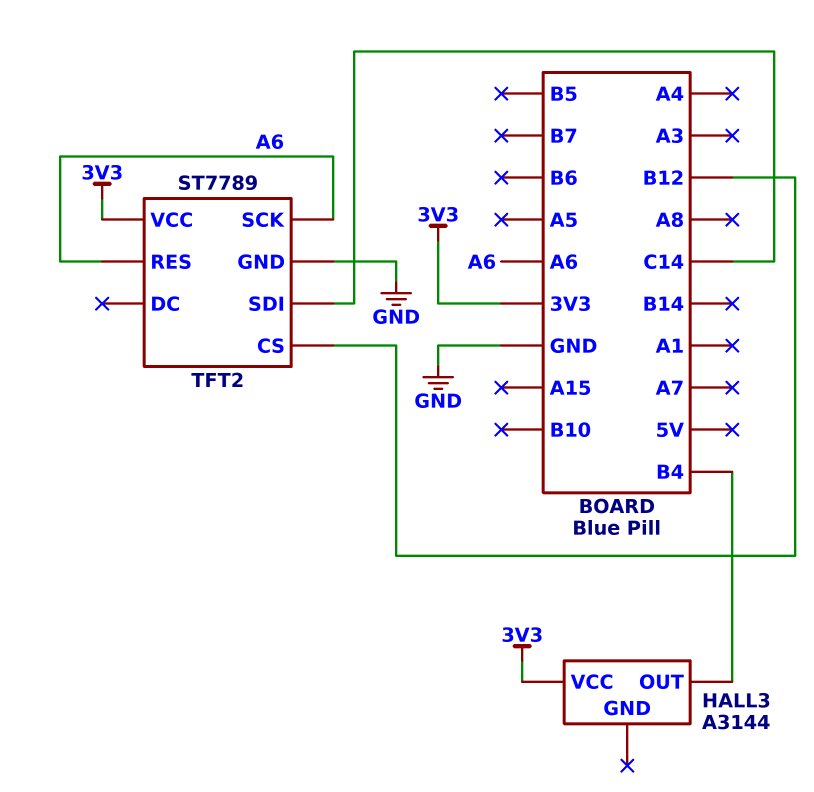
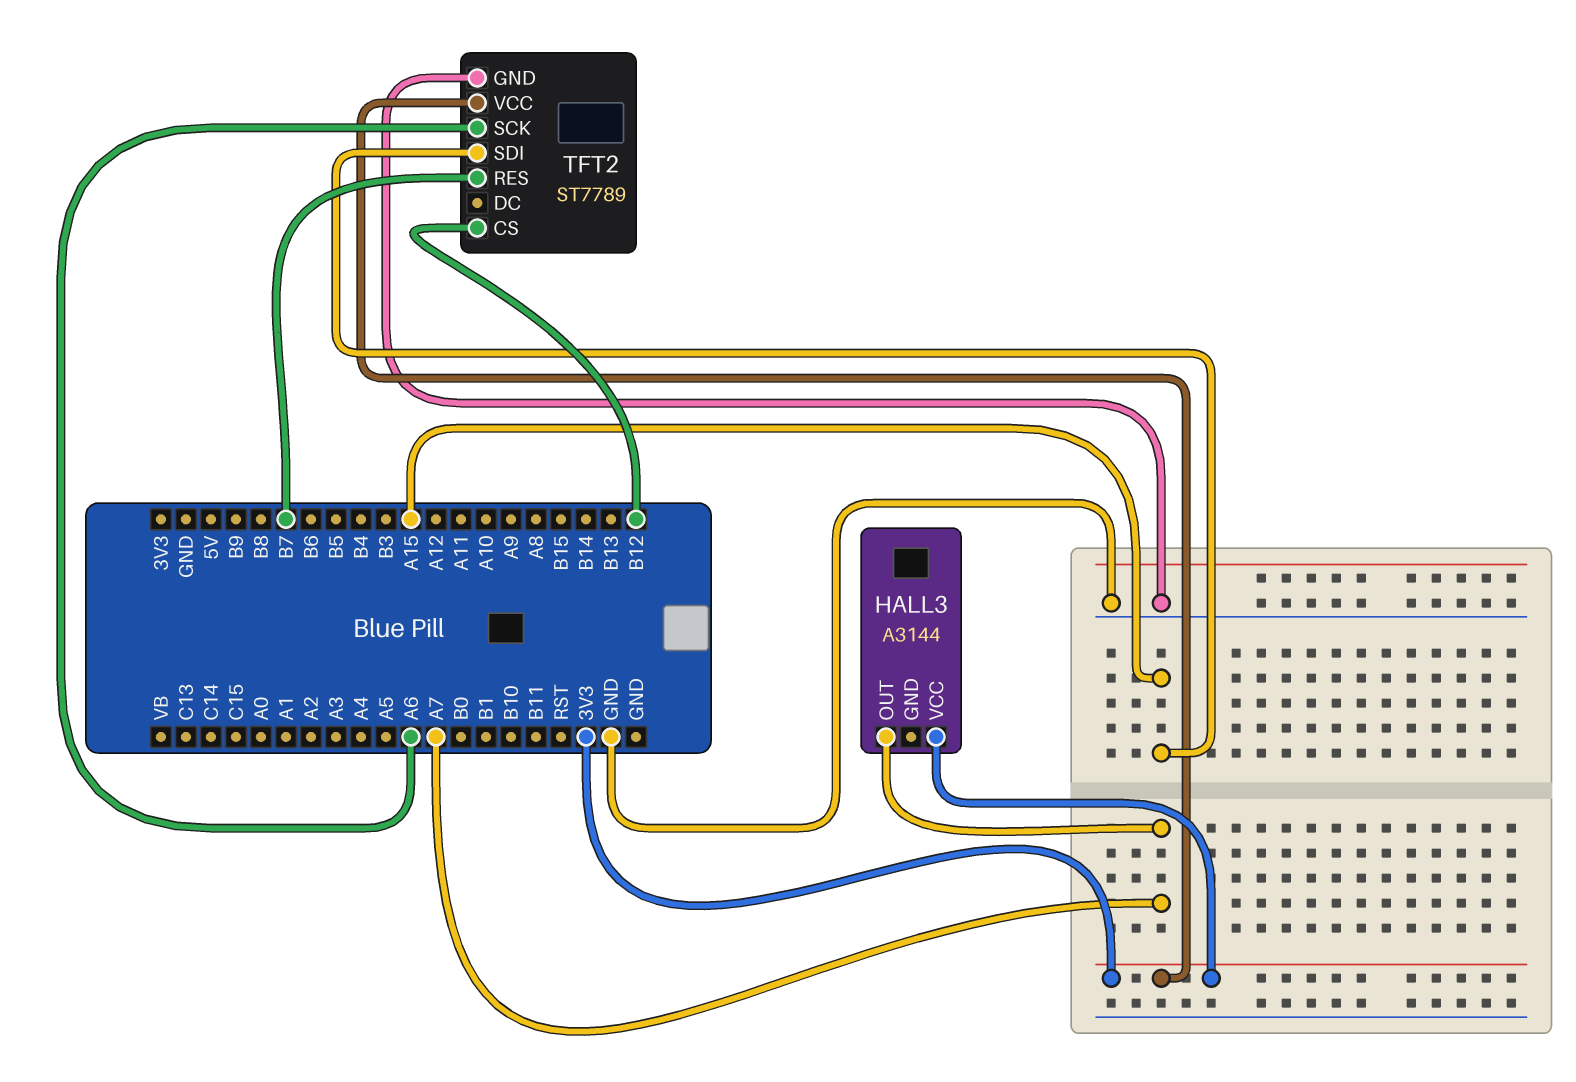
HALL3 pin OUT: B4 -> A7
TFT2 pin RES: A6 -> B7
TFT2 pin SDI: C14 -> A15

